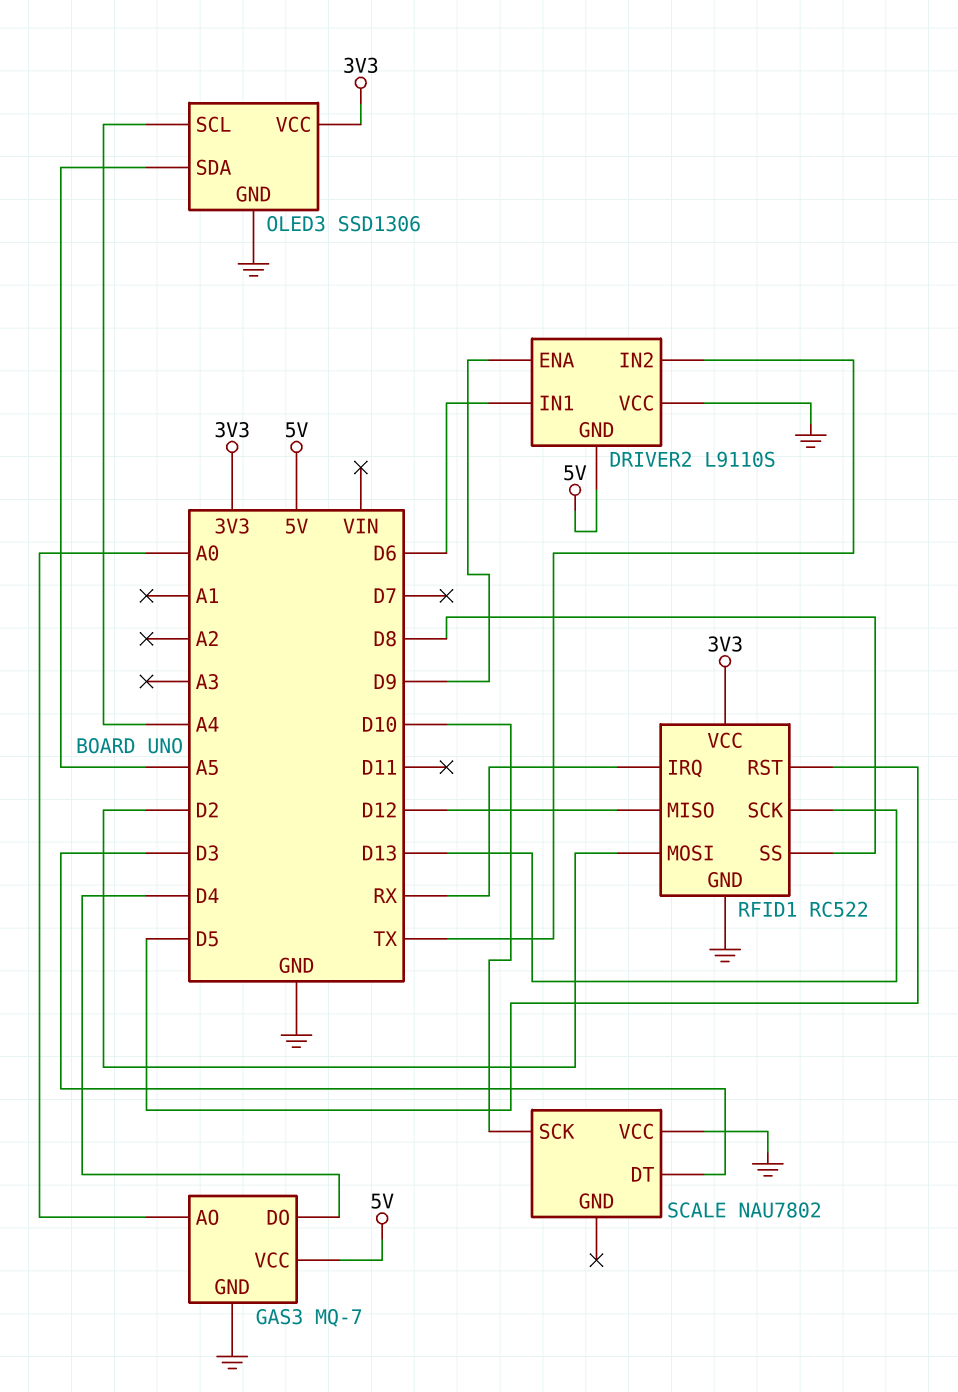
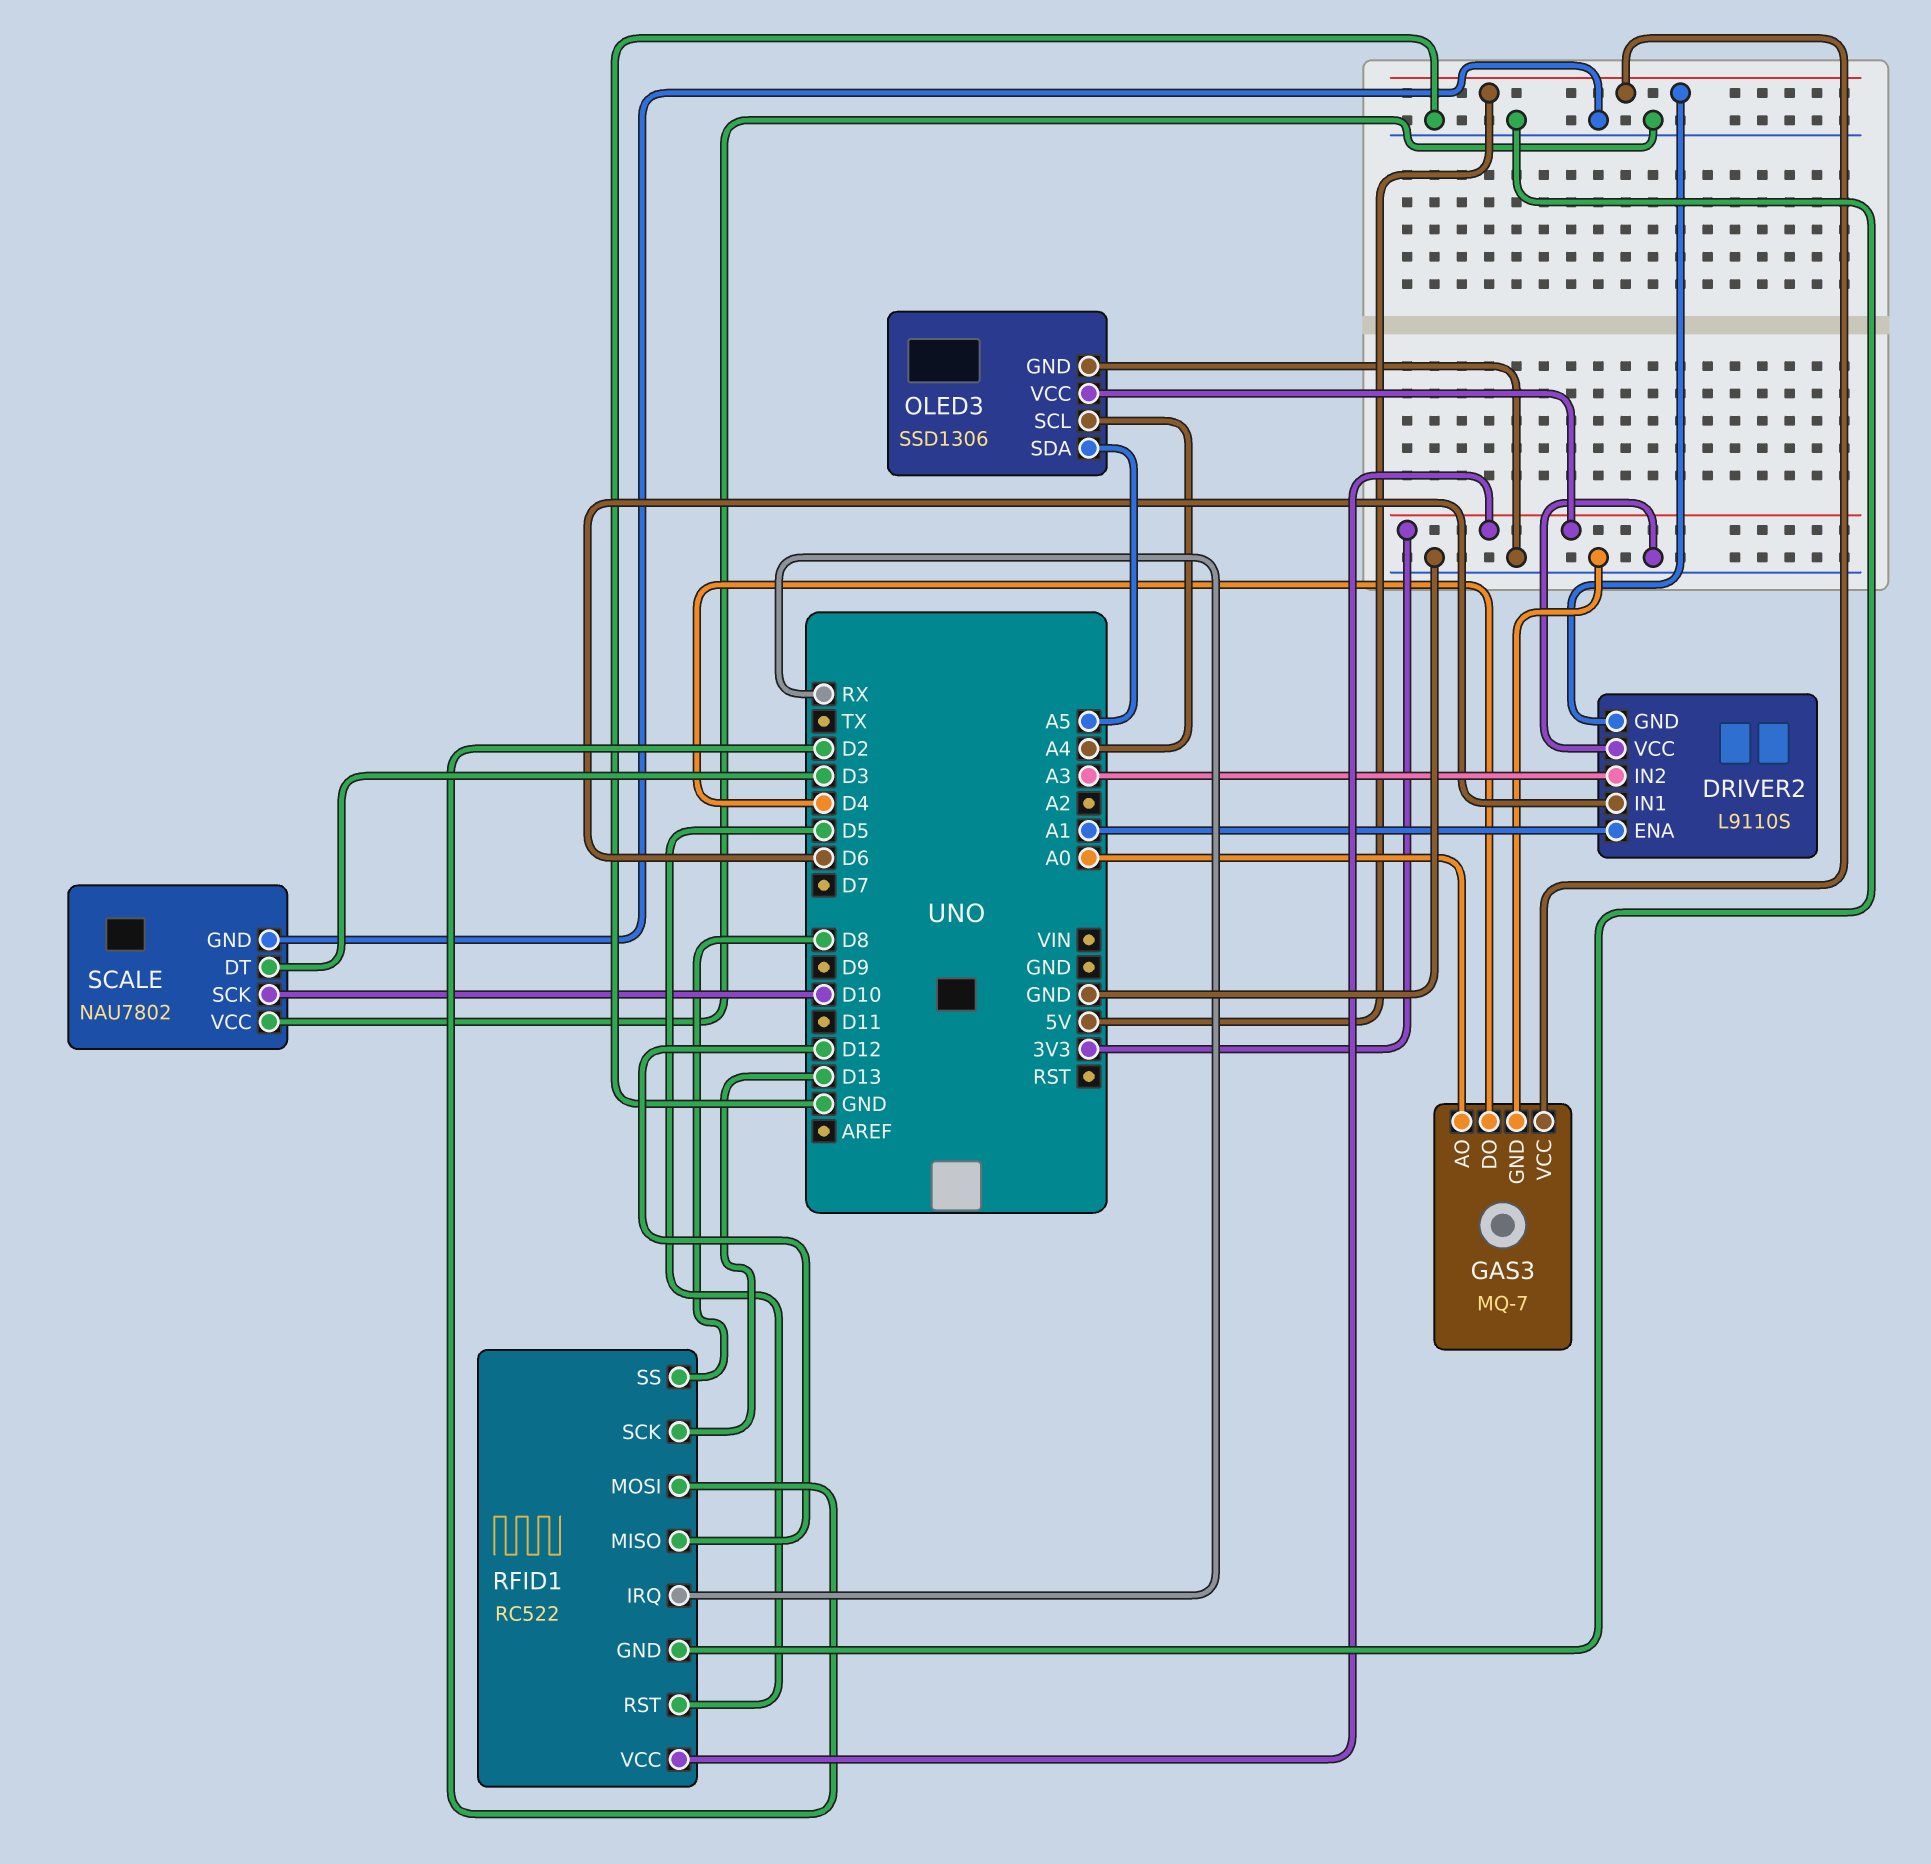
DRIVER2 pin ENA: D9 -> A1
DRIVER2 pin IN2: TX -> A3
SCALE pin GND: none -> GND

